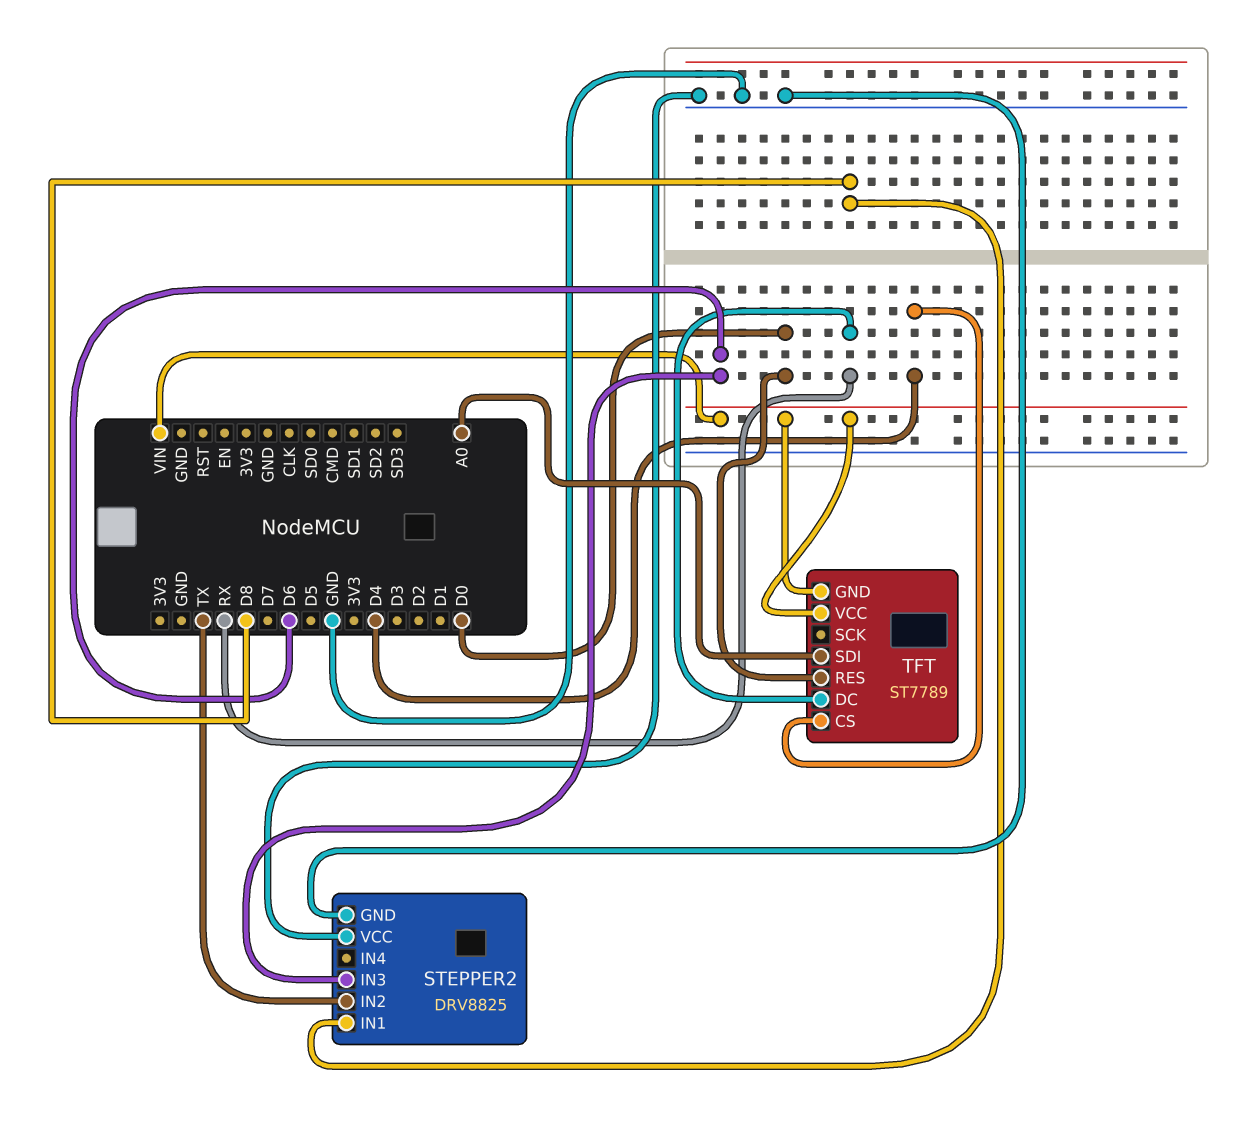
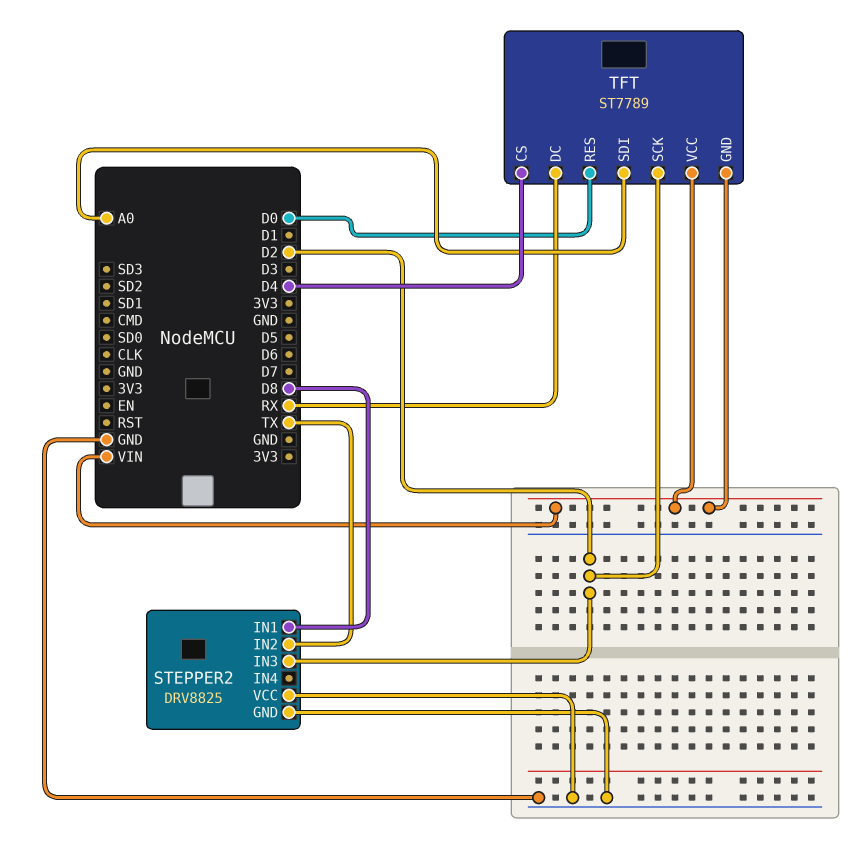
STEPPER2 pin IN3: D6 -> D2
TFT pin SCK: none -> D2

